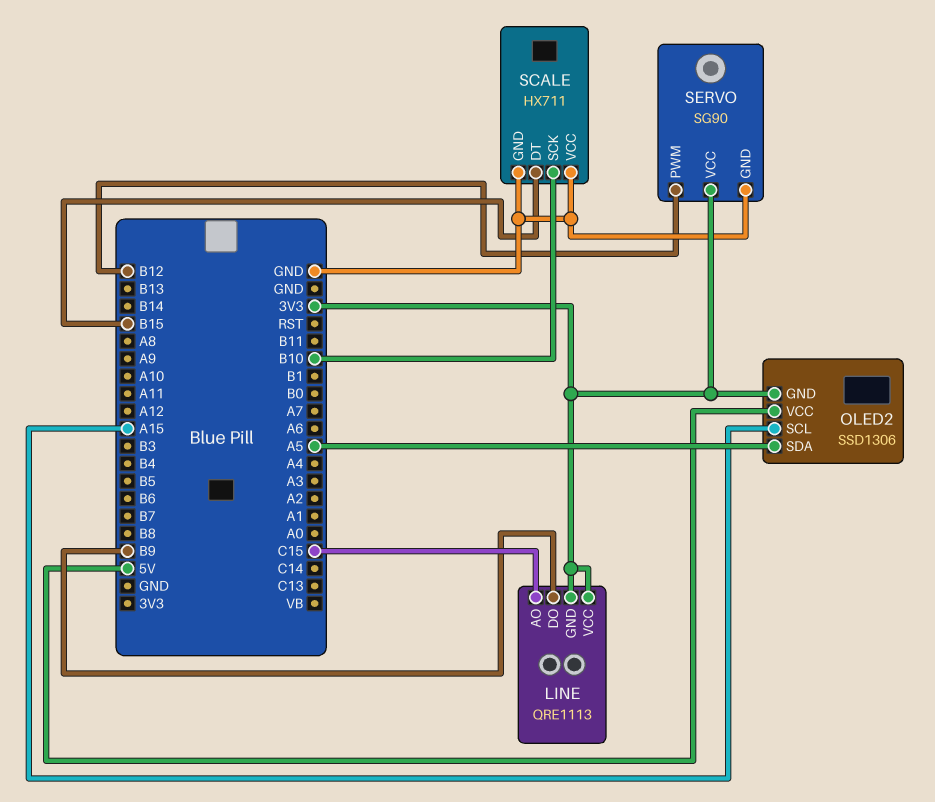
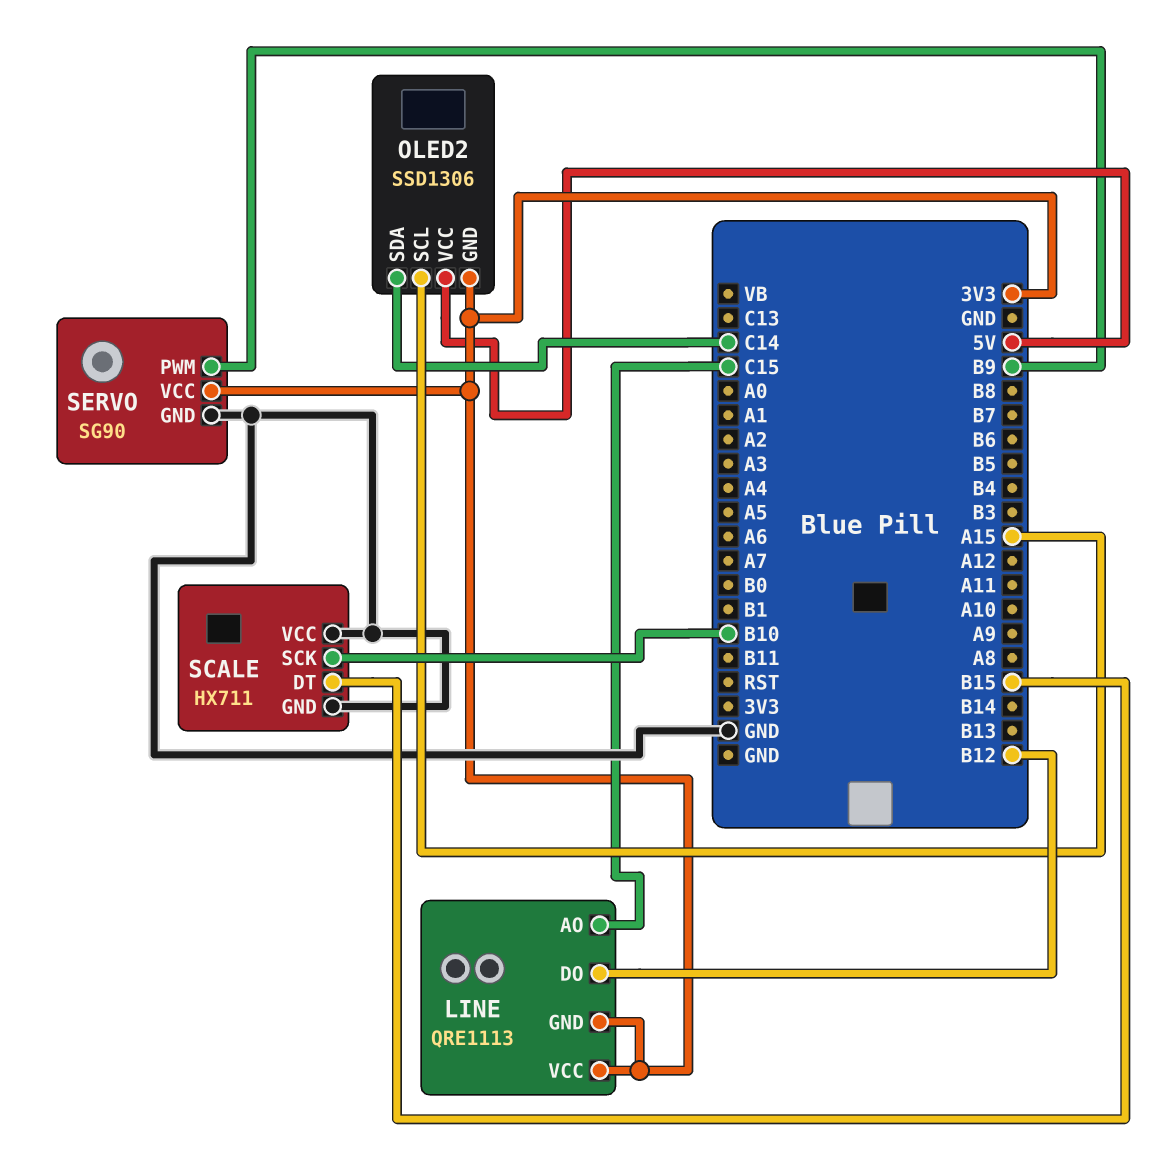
LINE pin DO: B9 -> B12
OLED2 pin SDA: A5 -> C14
SERVO pin PWM: B12 -> B9

